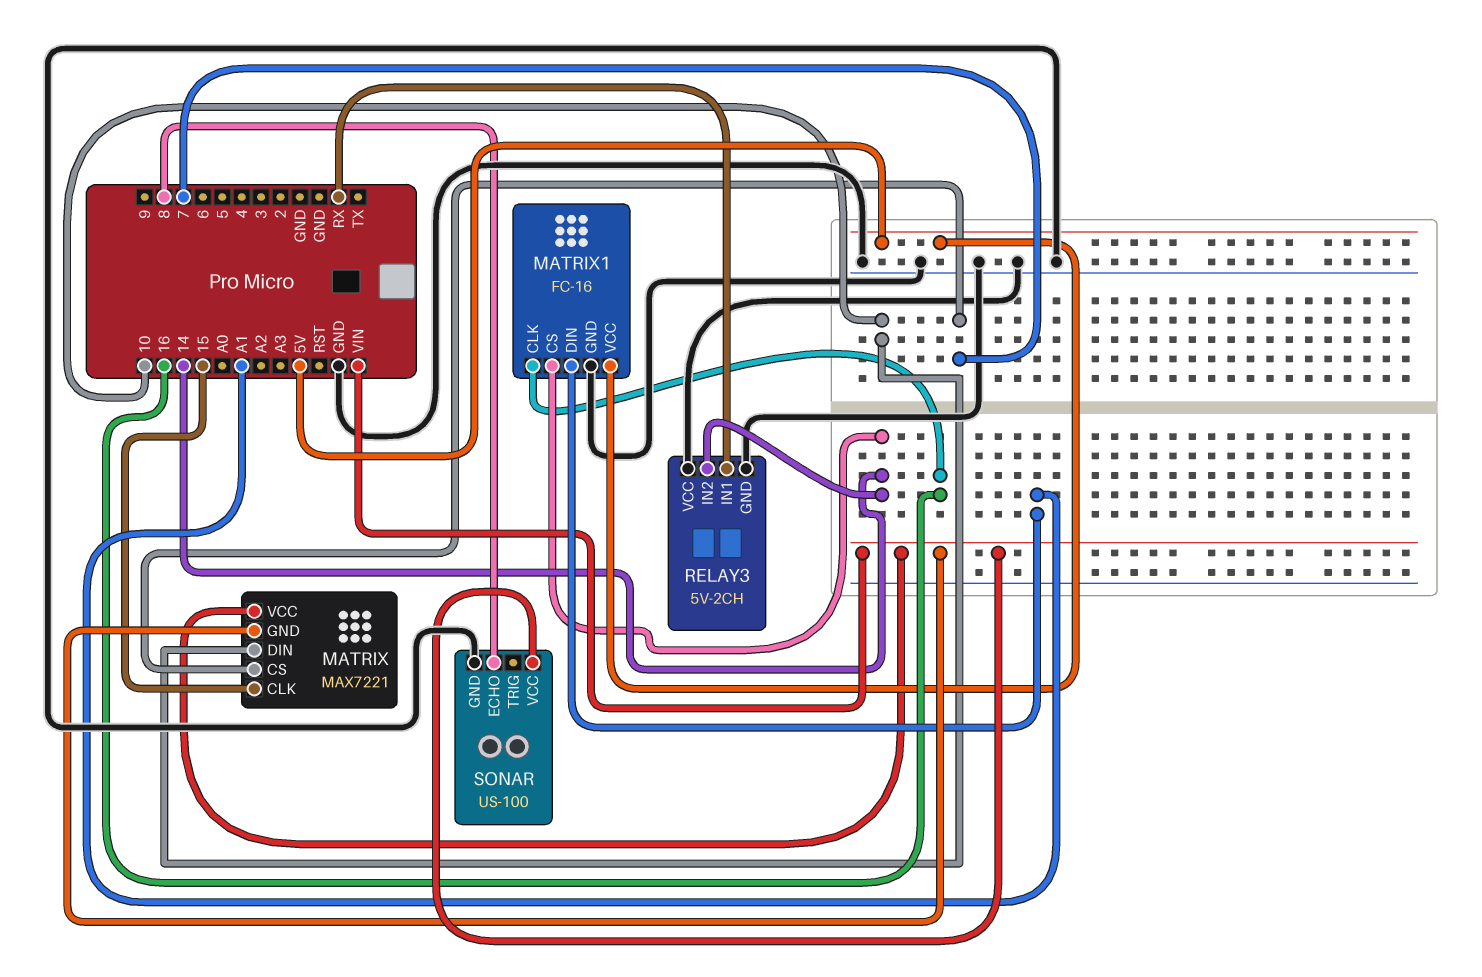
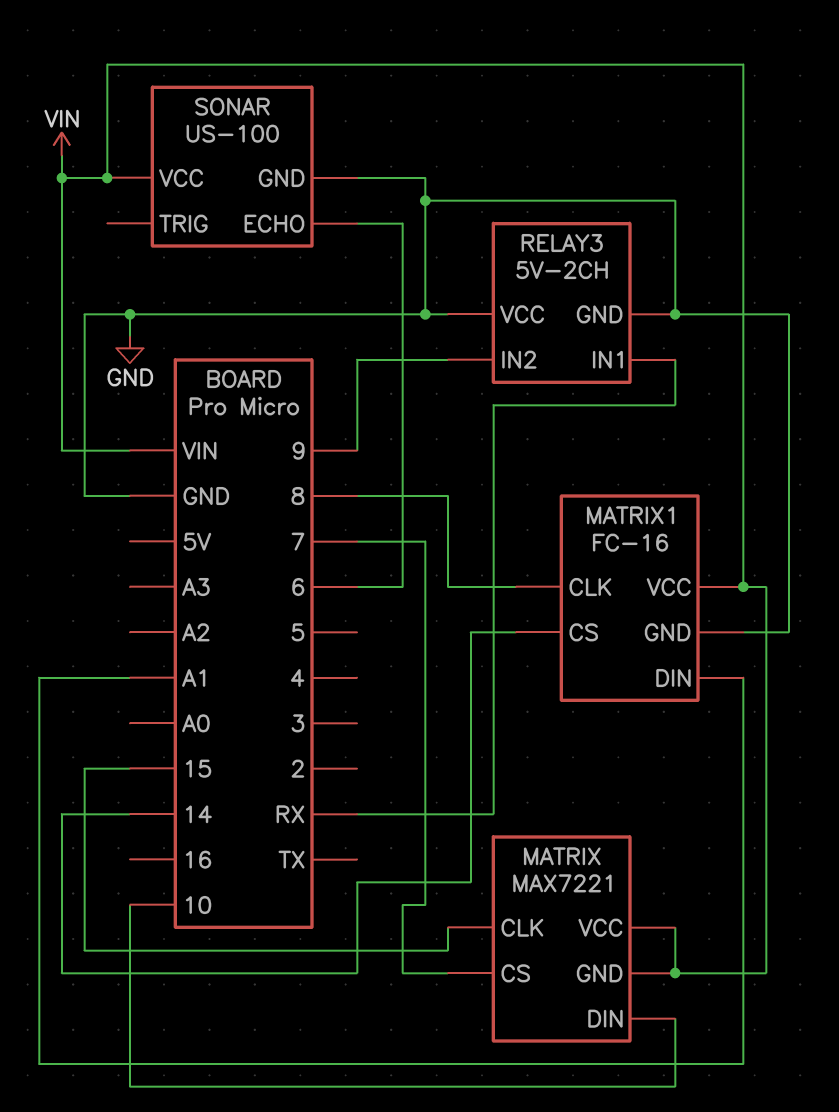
MATRIX1 pin CLK: 16 -> 8
MATRIX1 pin VCC: 5V -> VIN
RELAY3 pin IN2: 14 -> 9
SONAR pin ECHO: 8 -> 6

